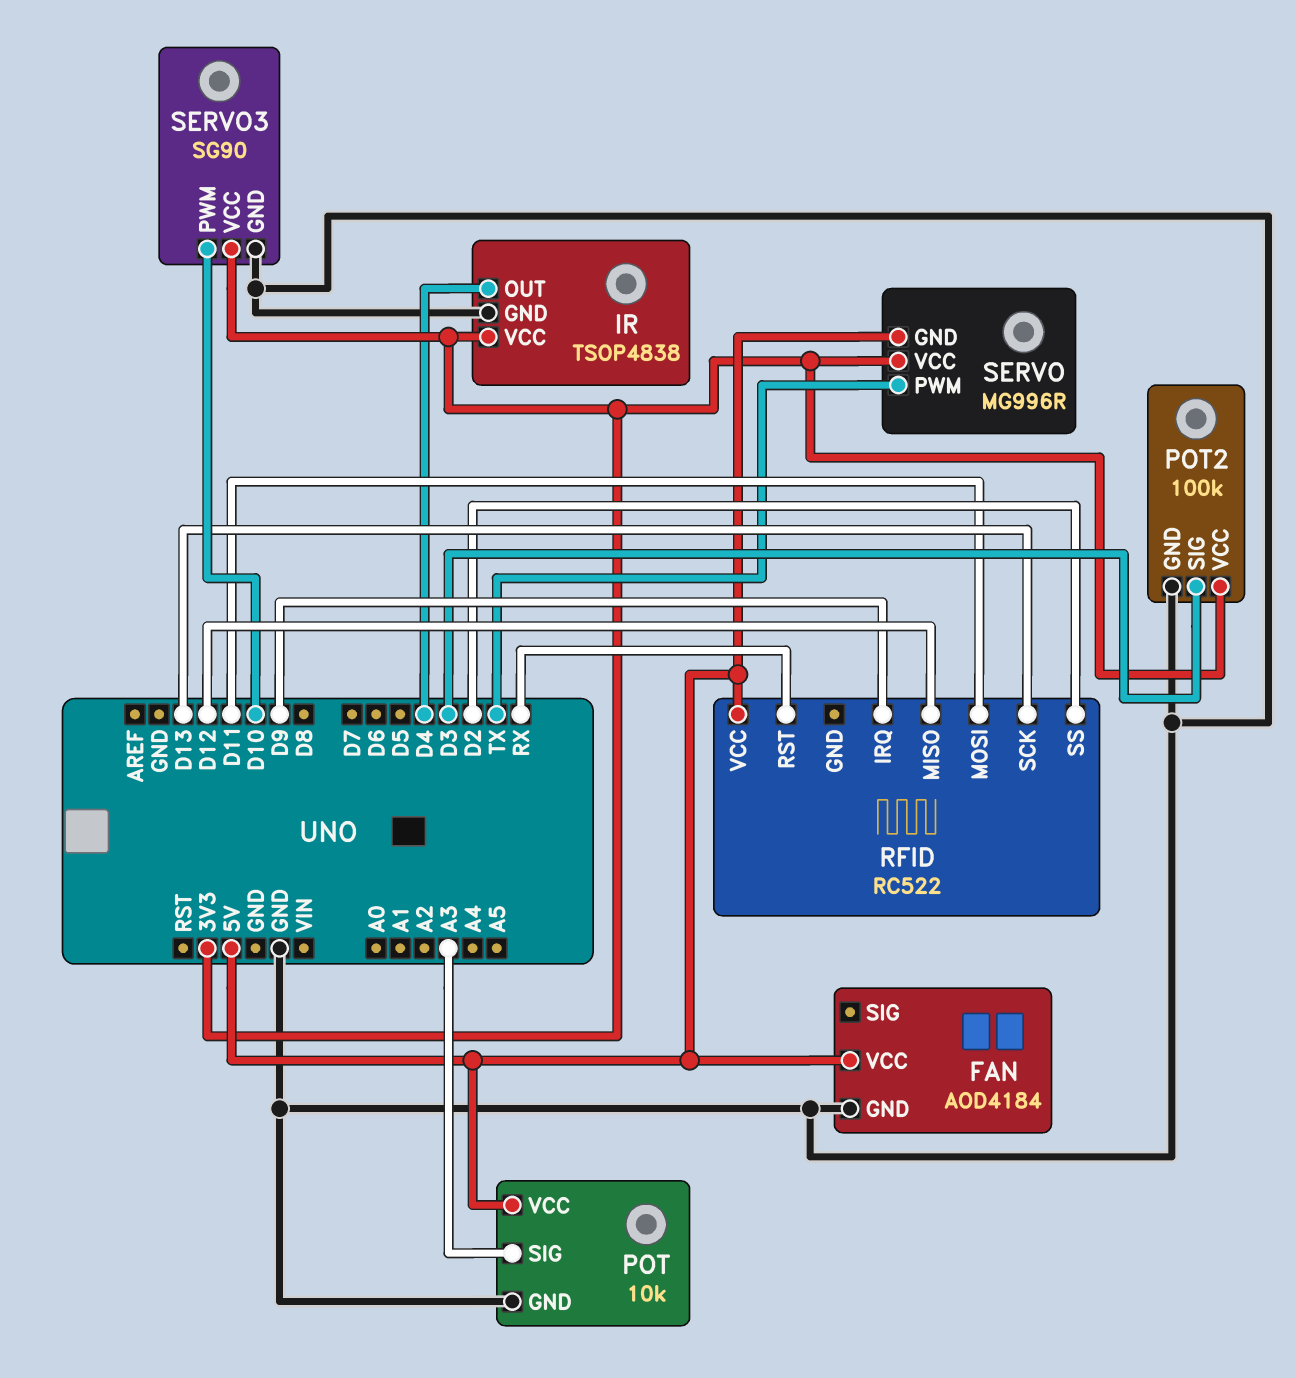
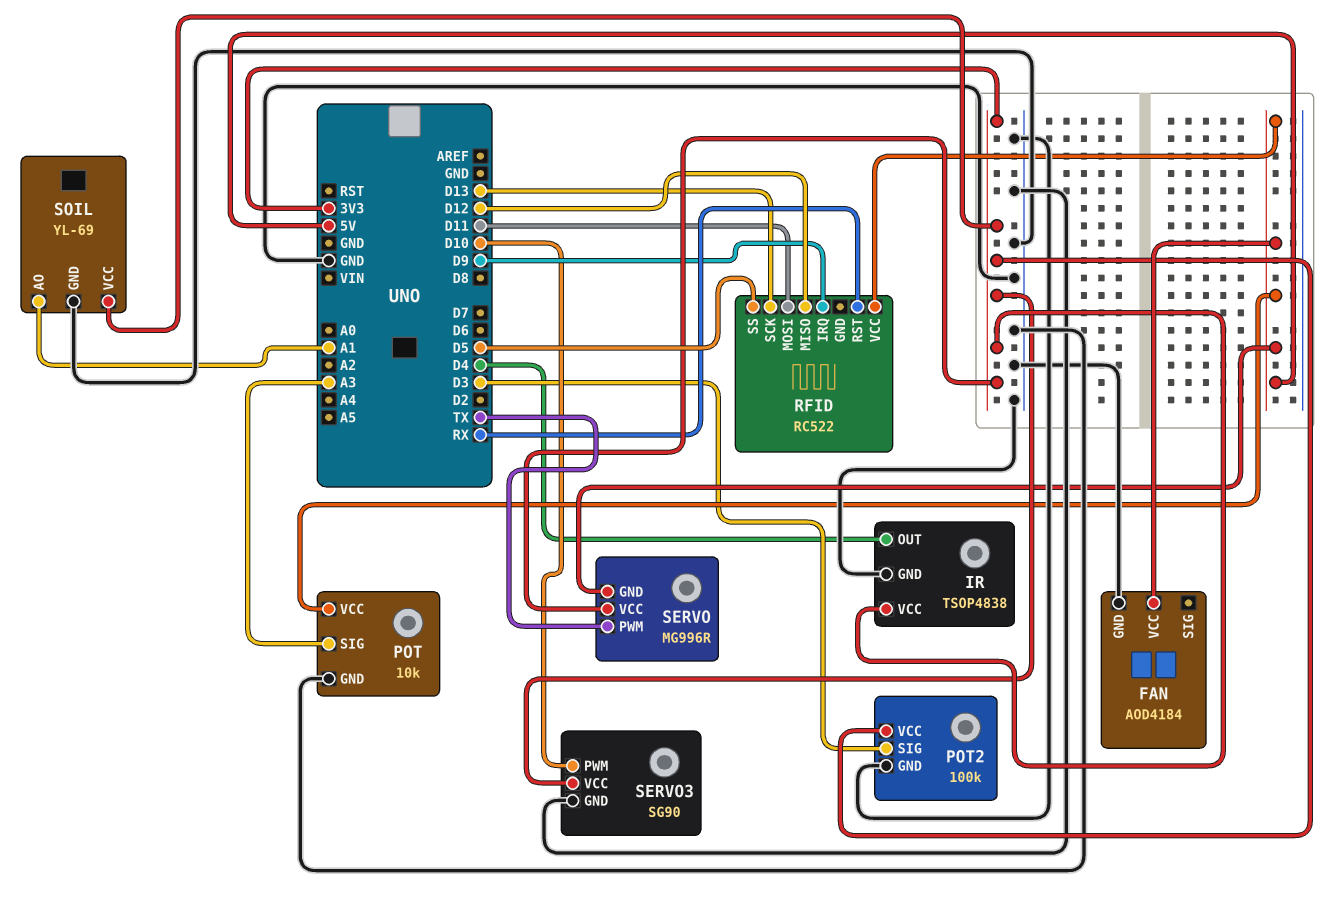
RFID pin SS: D2 -> D5
SOIL: none -> YL-69
SOIL pin AO: none -> A1
SOIL pin GND: none -> GND
SOIL pin VCC: none -> 3V3

